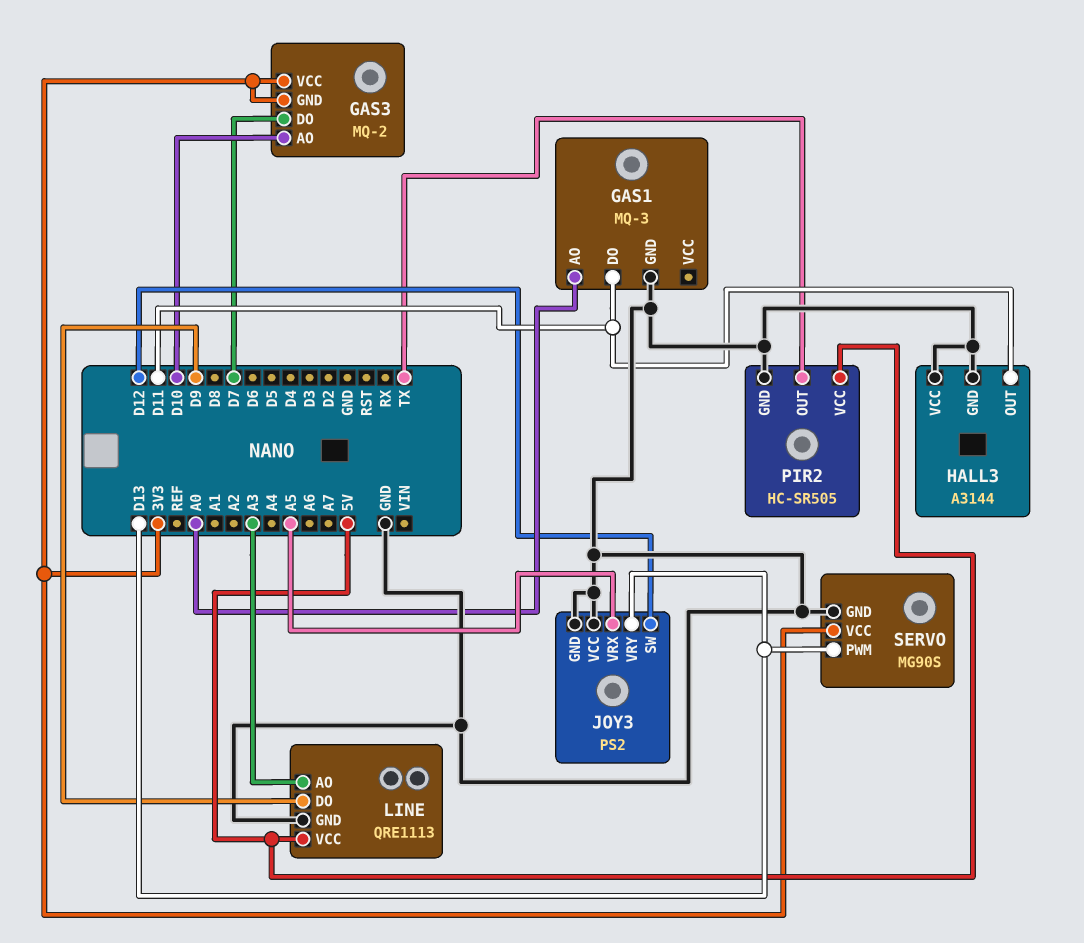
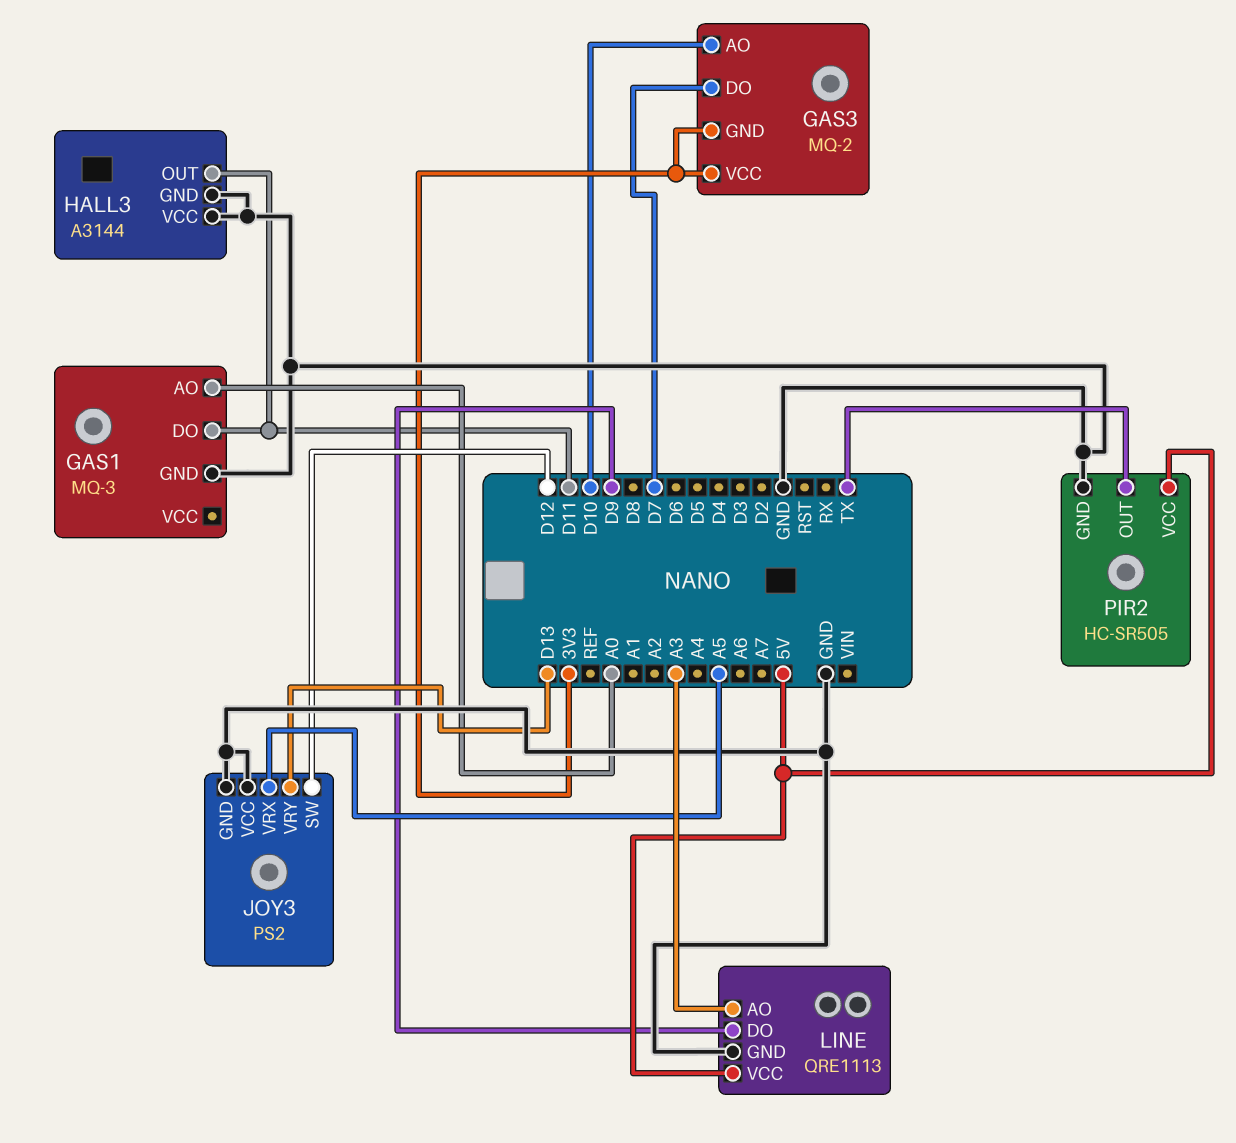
SERVO: MG90S -> none
SERVO pin GND: GND -> none
SERVO pin PWM: D13 -> none
SERVO pin VCC: 3V3 -> none

